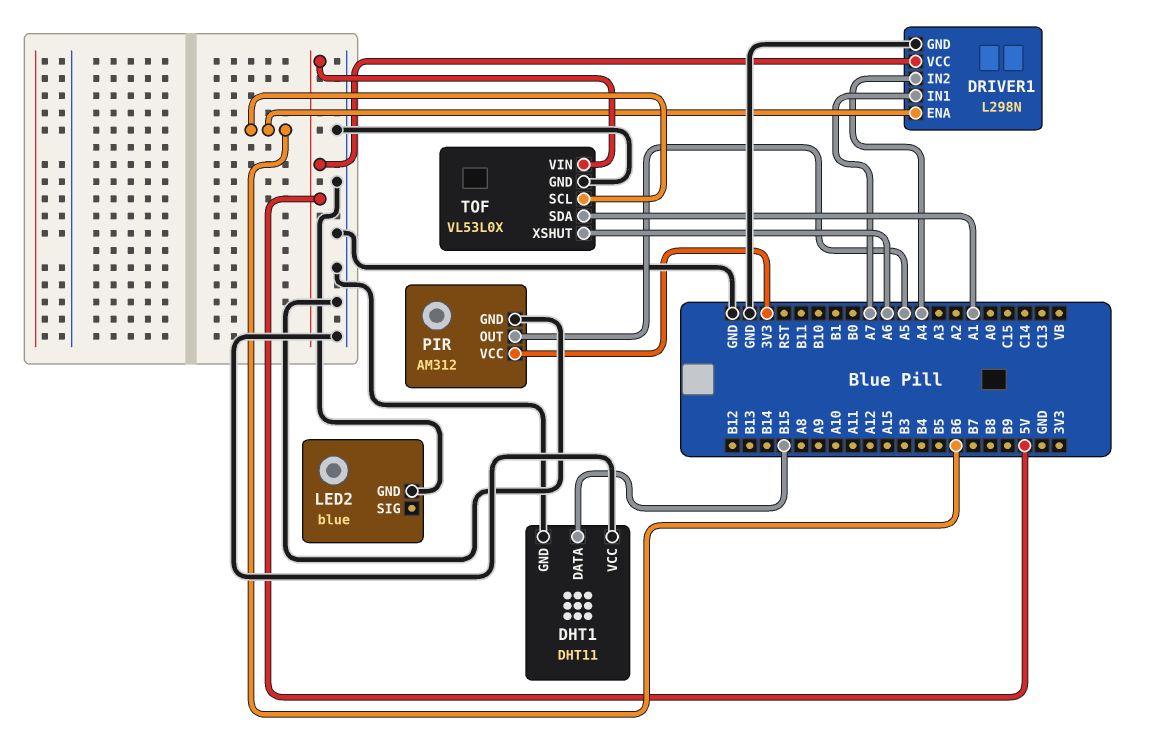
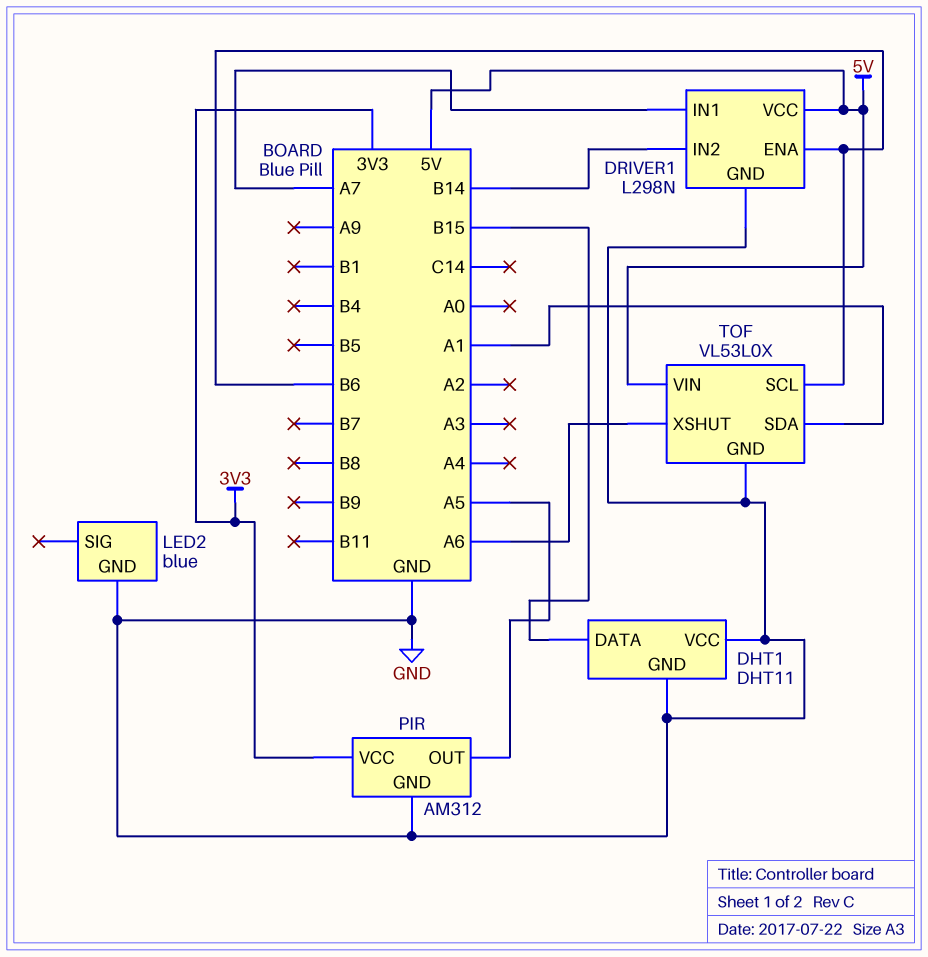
DRIVER1 pin IN2: A4 -> B14

